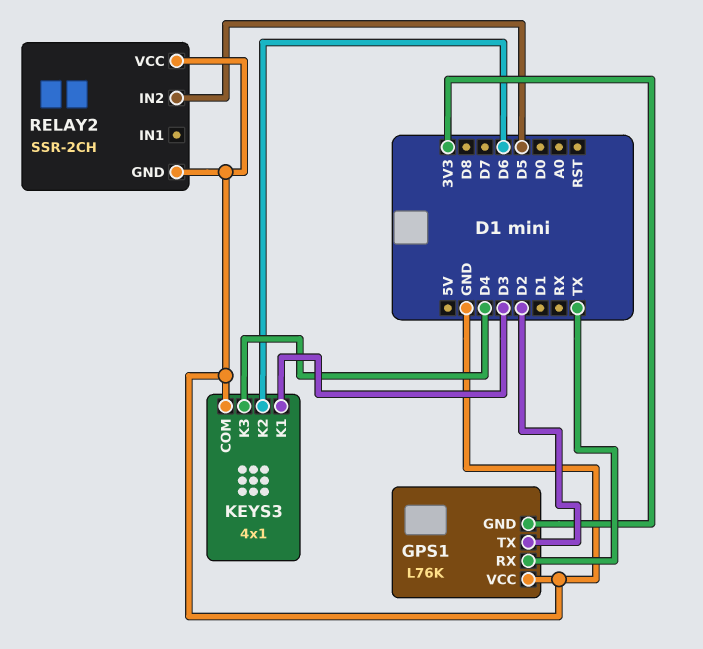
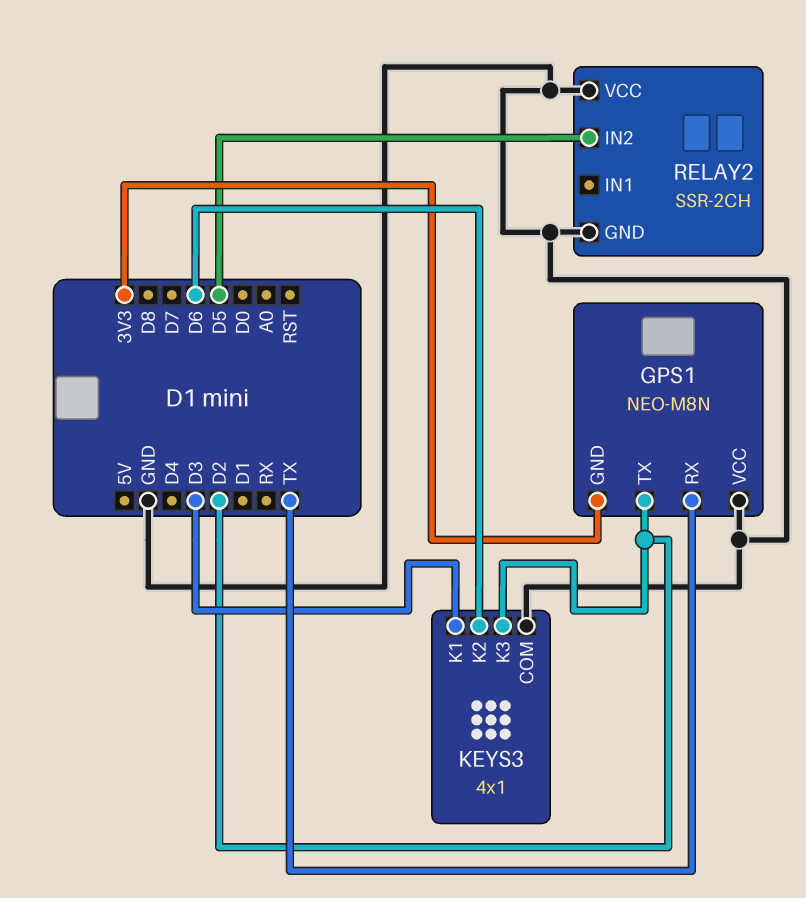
GPS1: L76K -> NEO-M8N
KEYS3 pin K3: D4 -> D2

